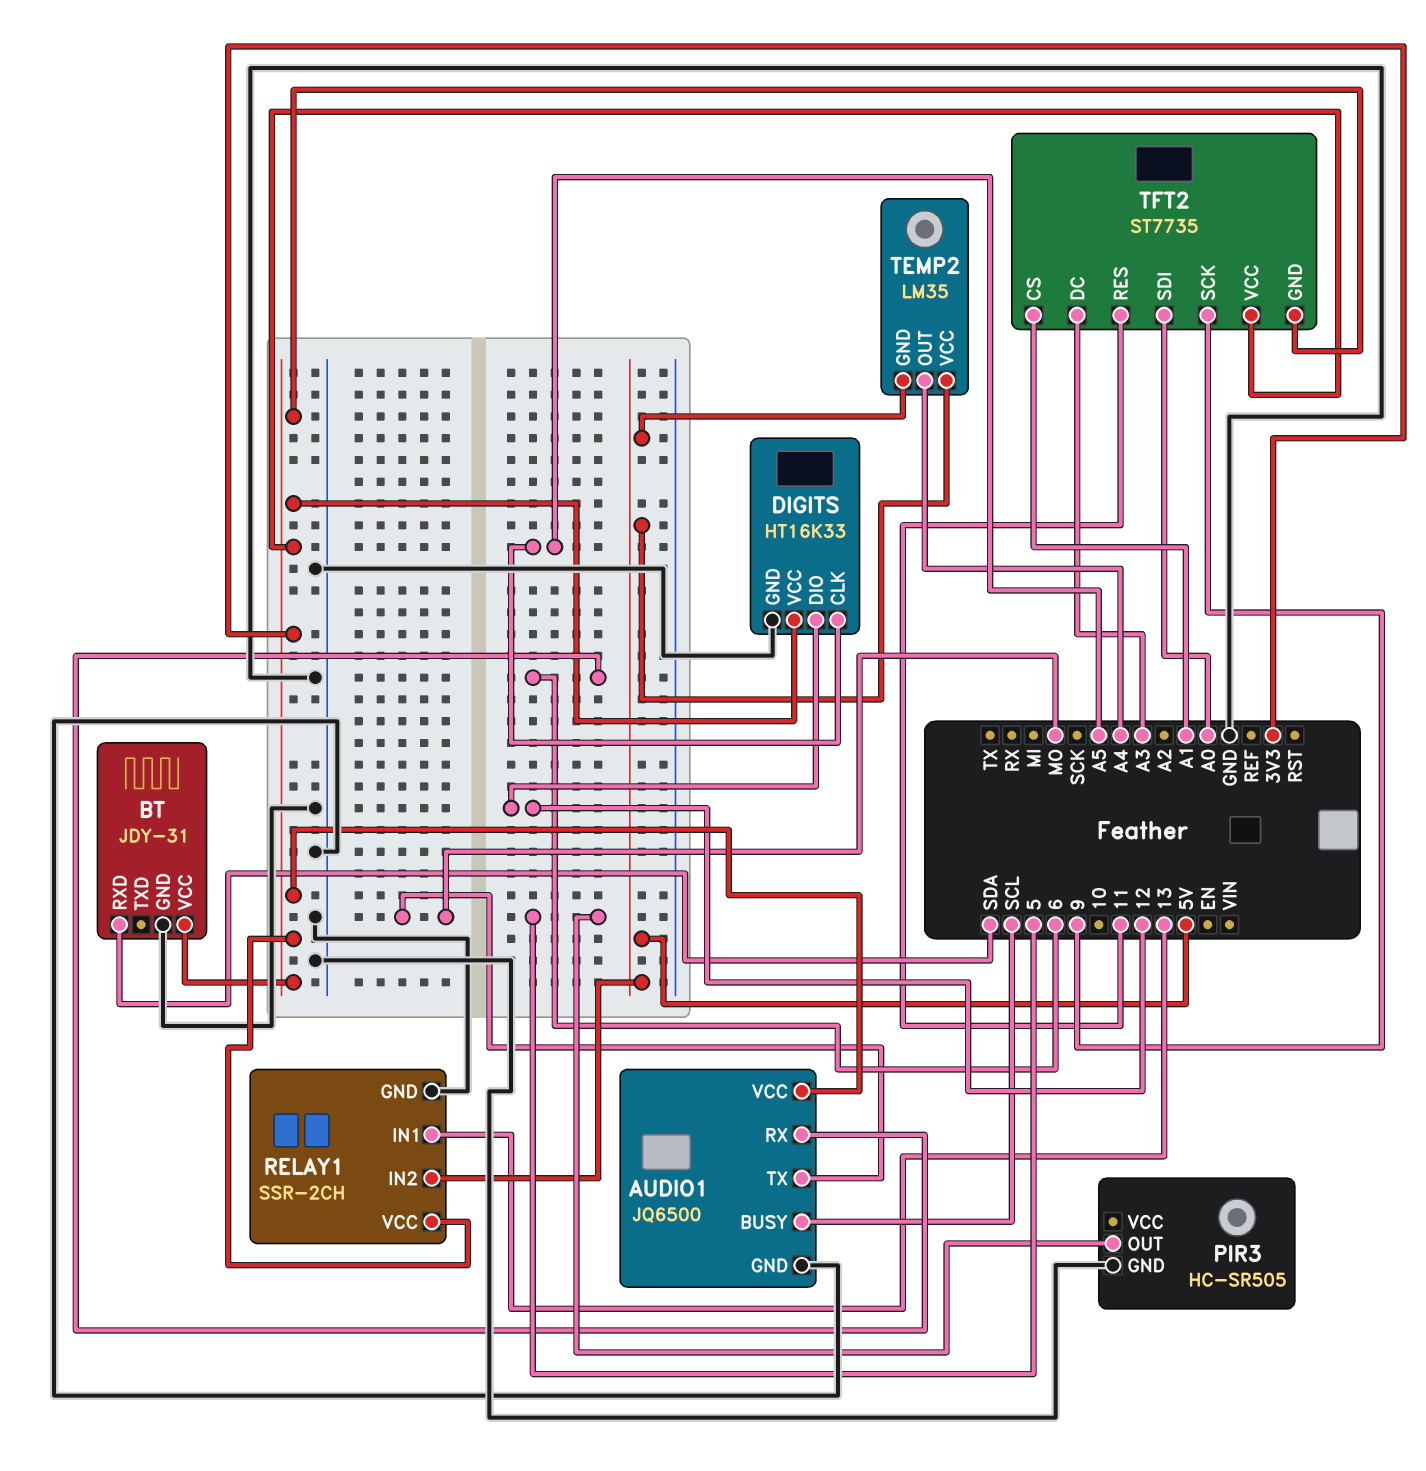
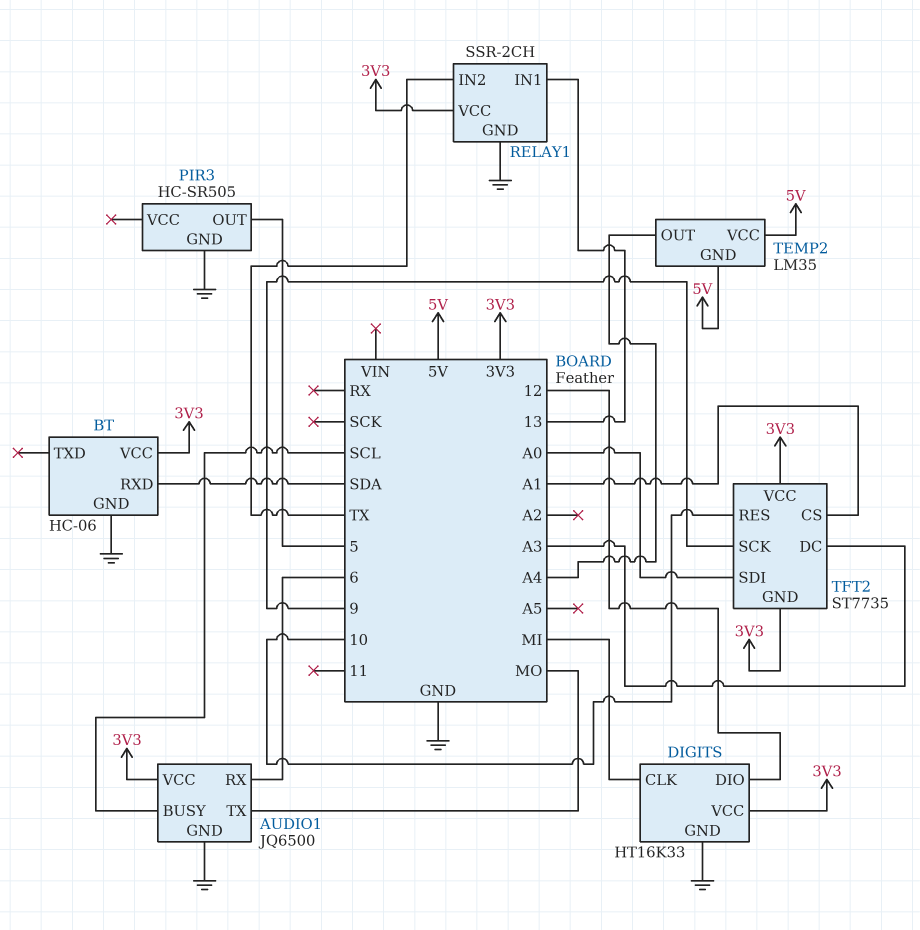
BT: JDY-31 -> HC-06
DIGITS pin CLK: A5 -> MI
RELAY1 pin IN2: 5V -> TX
TFT2 pin RES: 11 -> 10

